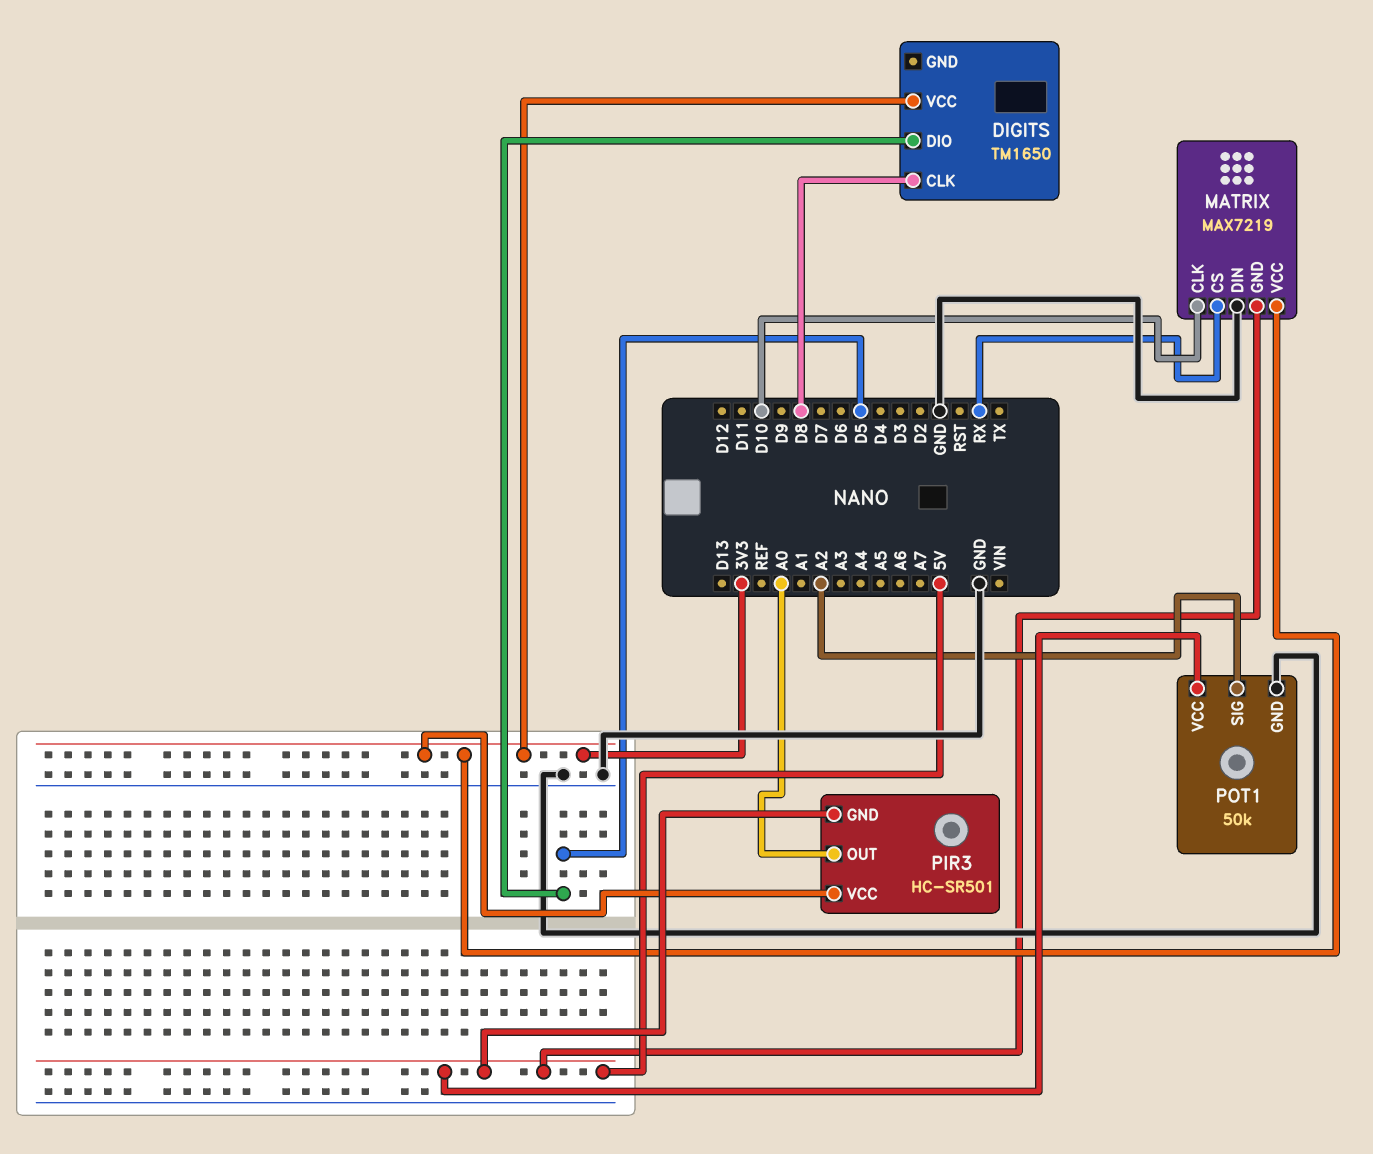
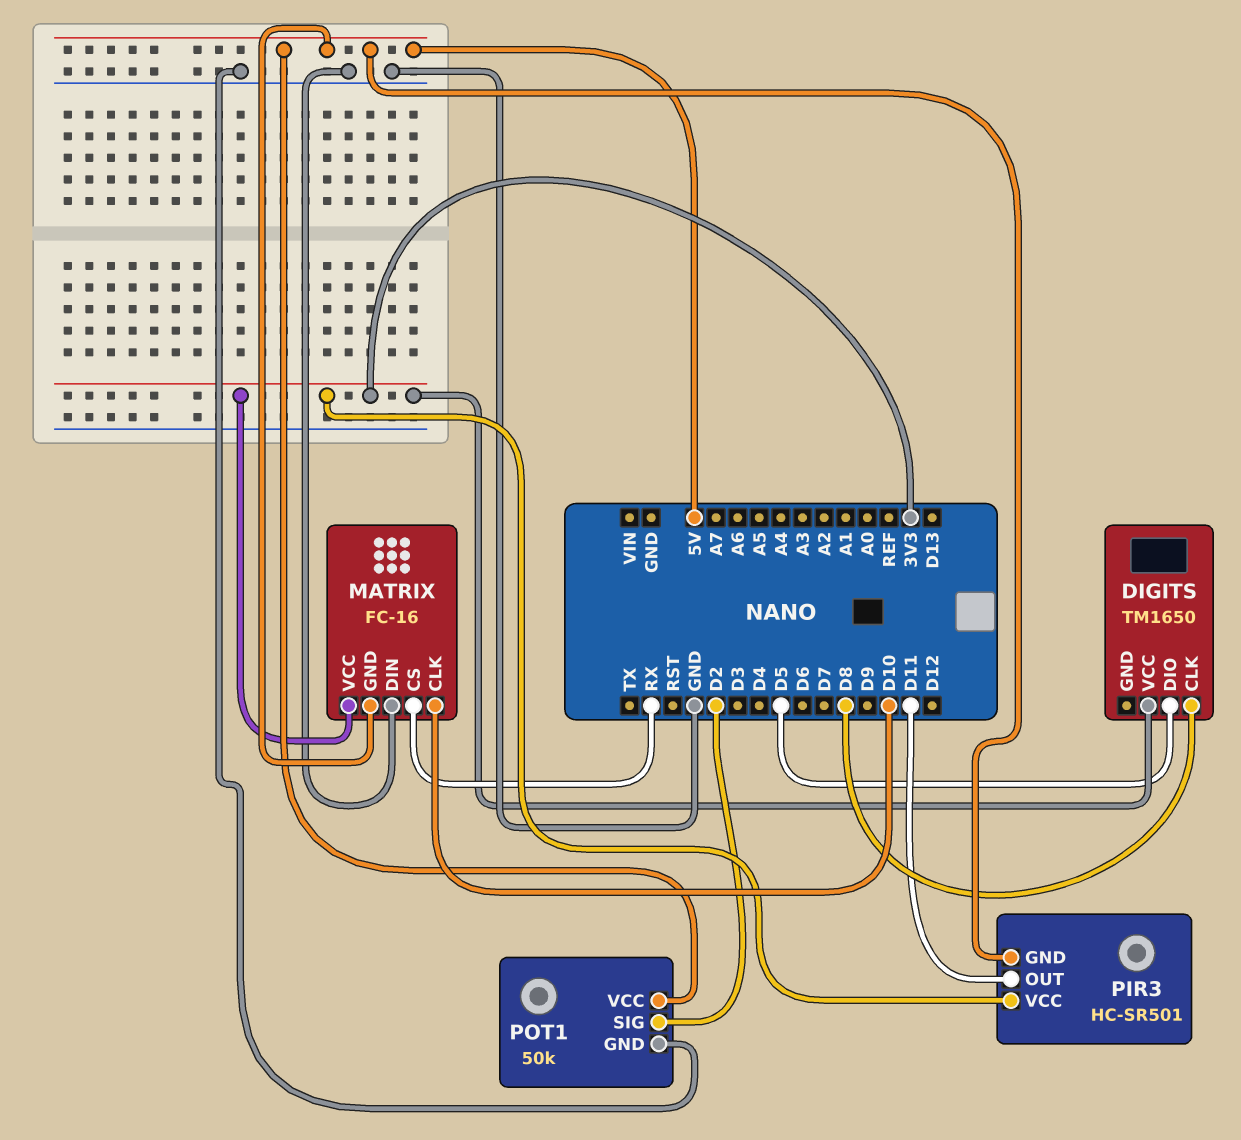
MATRIX: MAX7219 -> FC-16
PIR3 pin OUT: A0 -> D11
POT1 pin SIG: A2 -> D2

